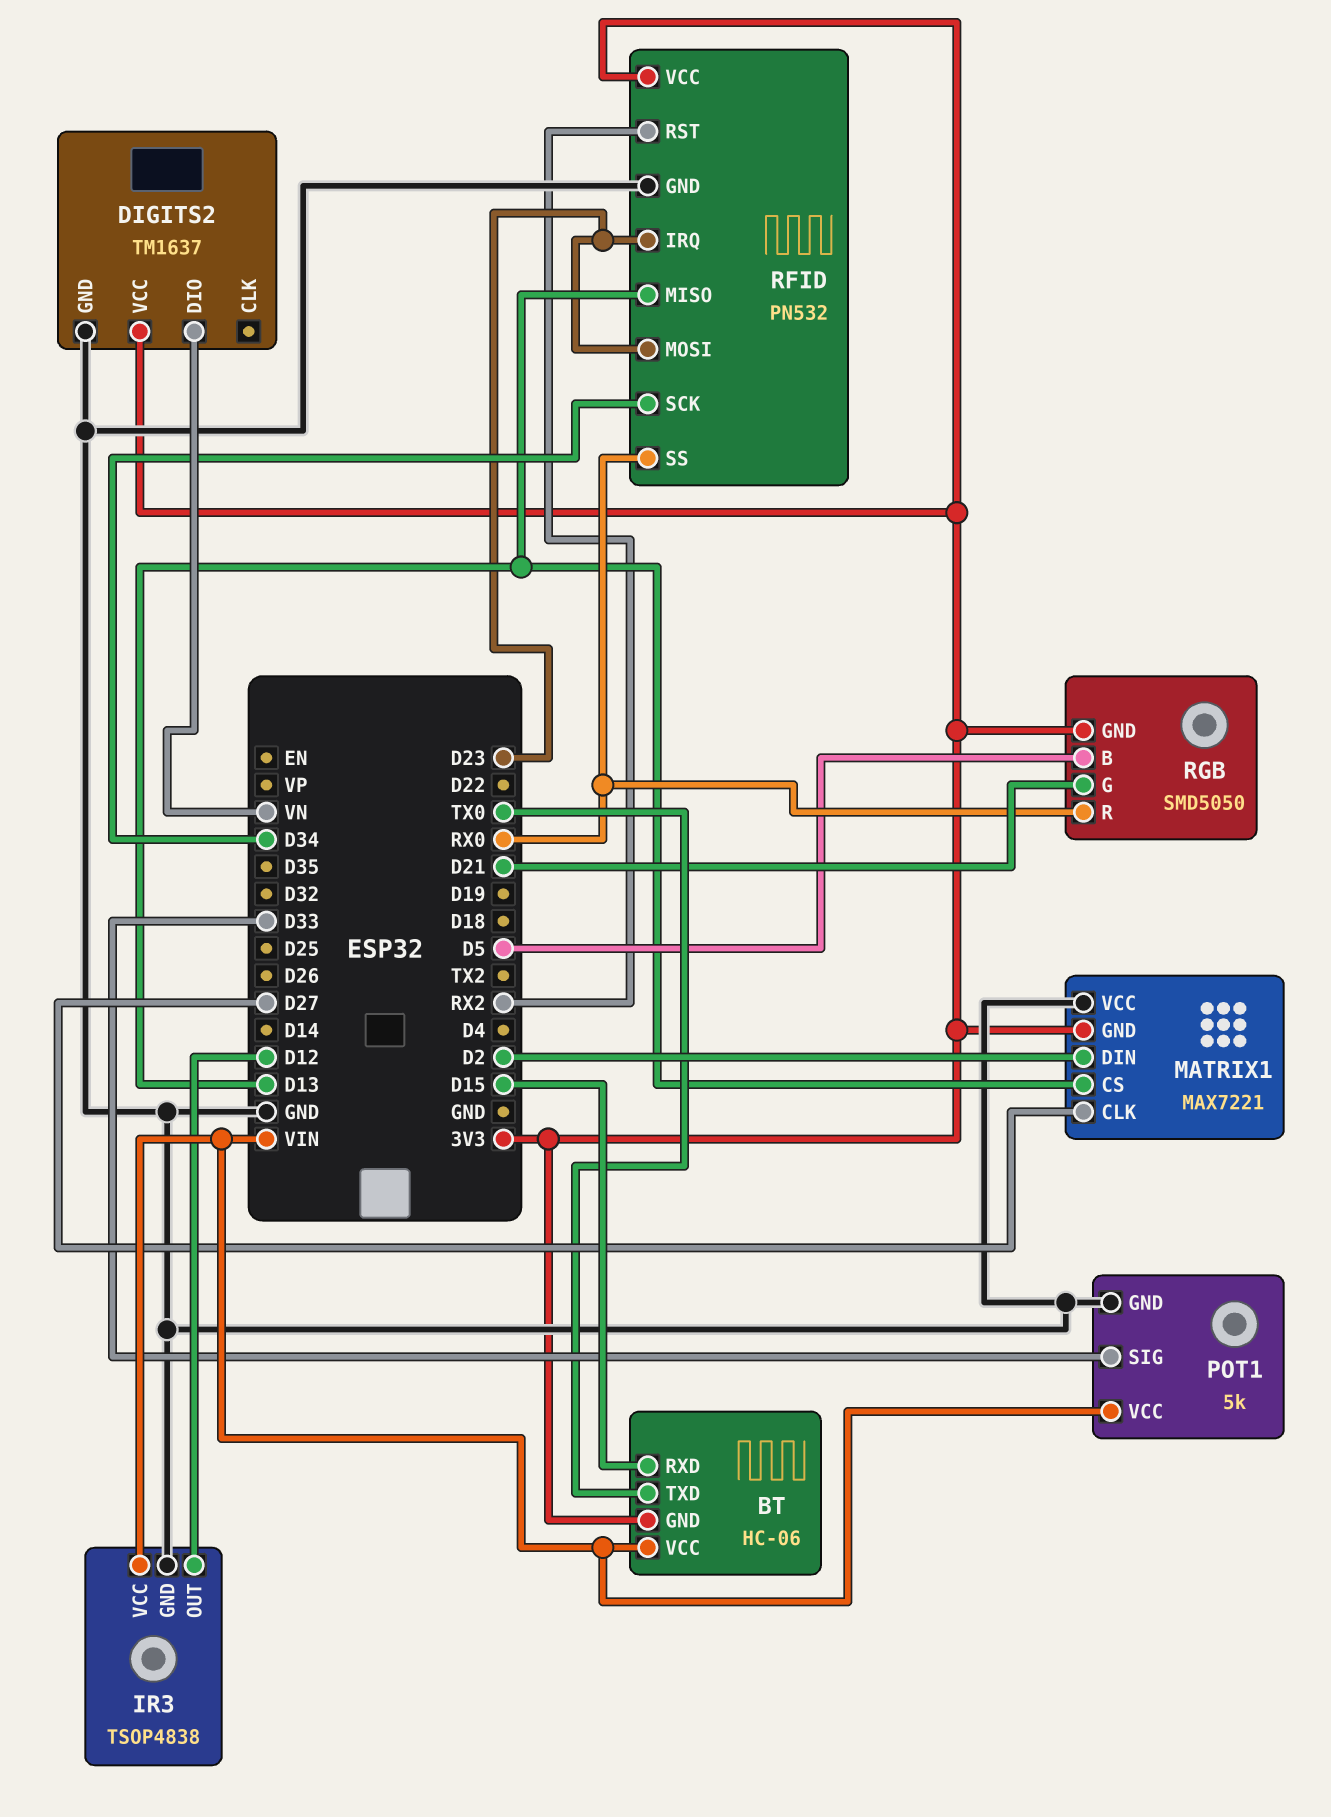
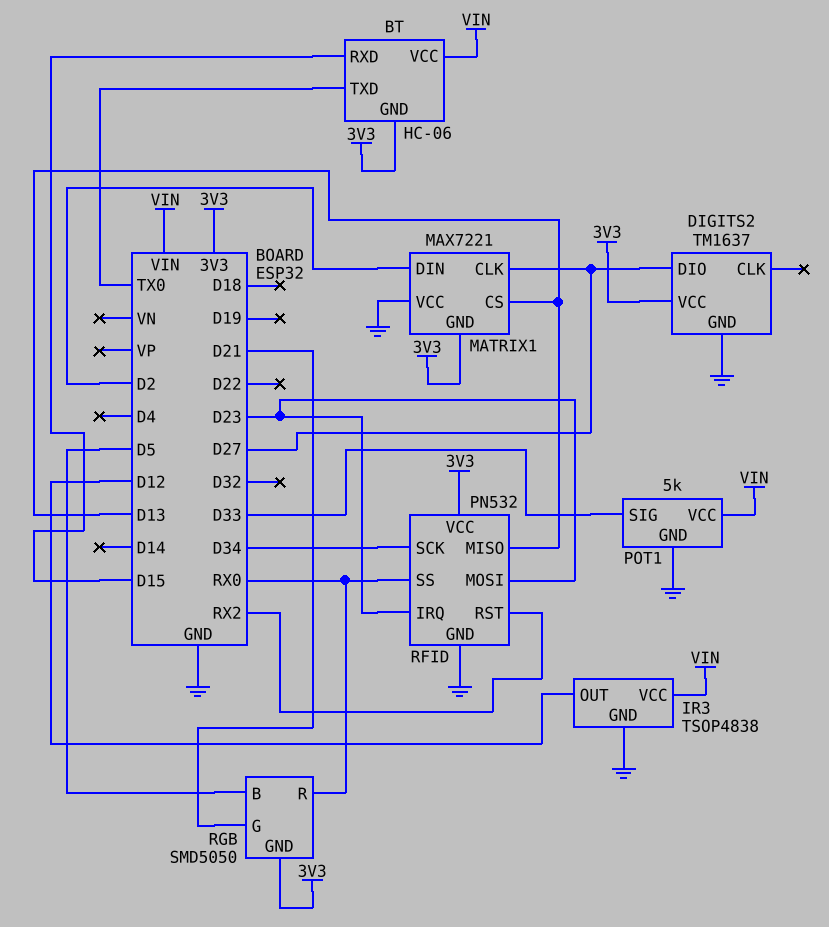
DIGITS2 pin DIO: VN -> D27

